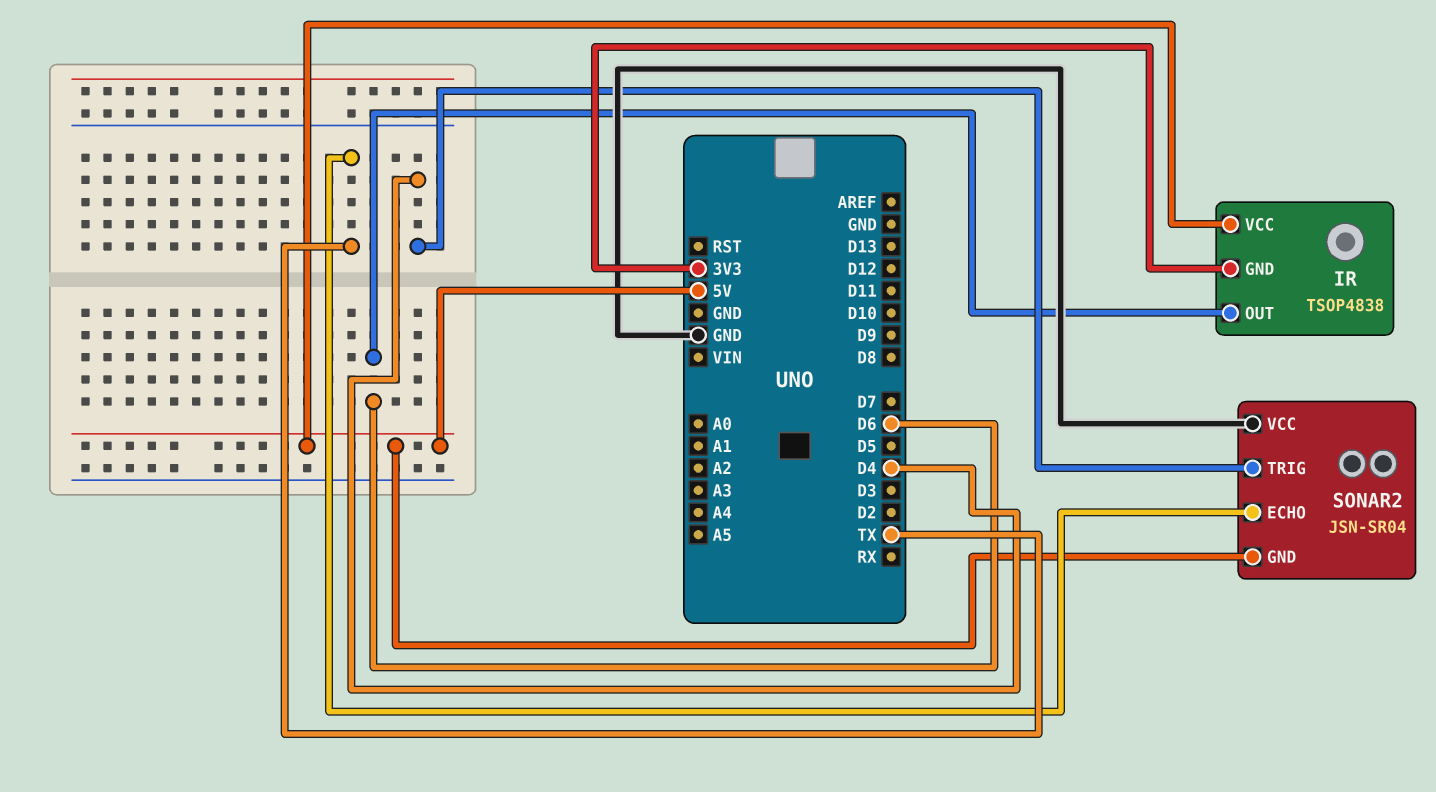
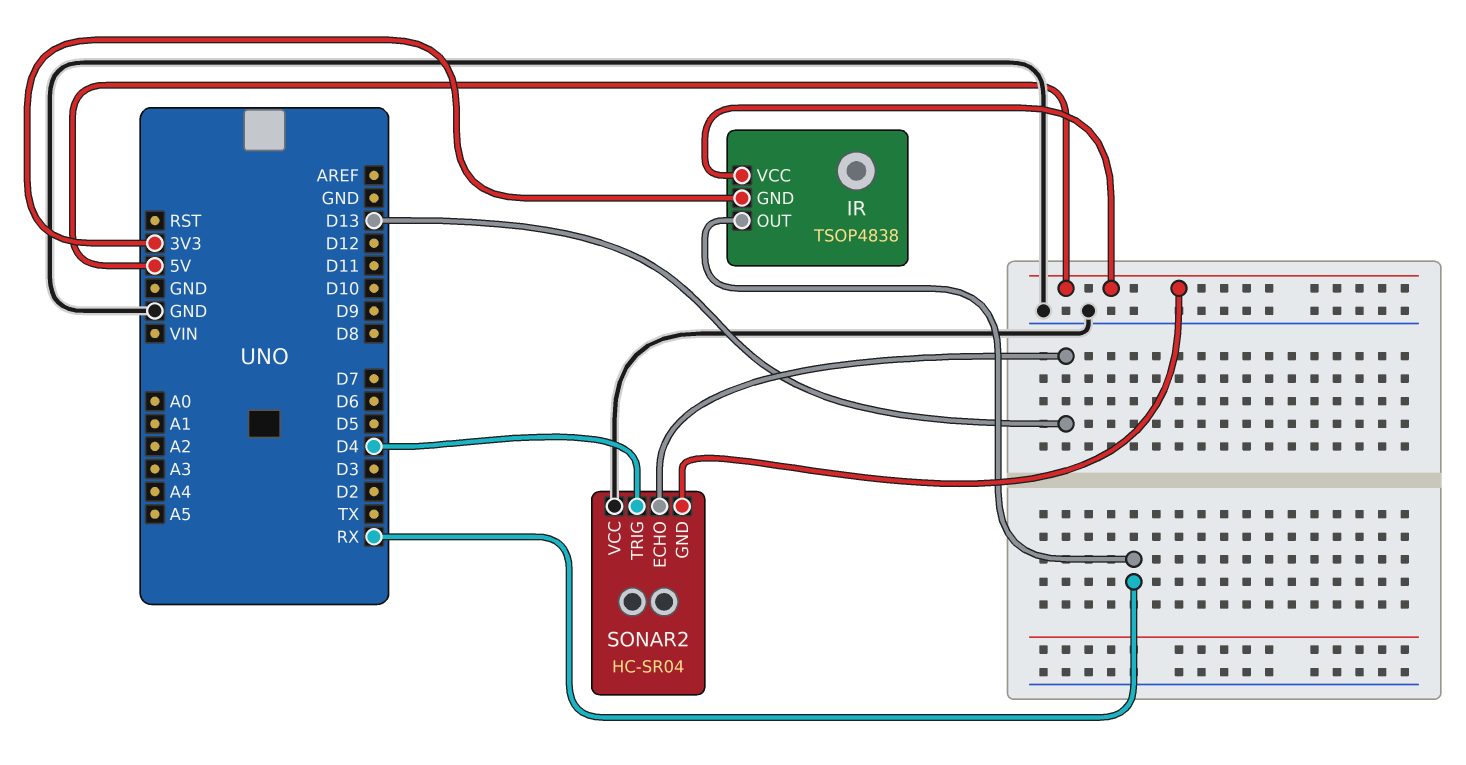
IR pin OUT: D6 -> RX
SONAR2: JSN-SR04 -> HC-SR04
SONAR2 pin ECHO: TX -> D13

